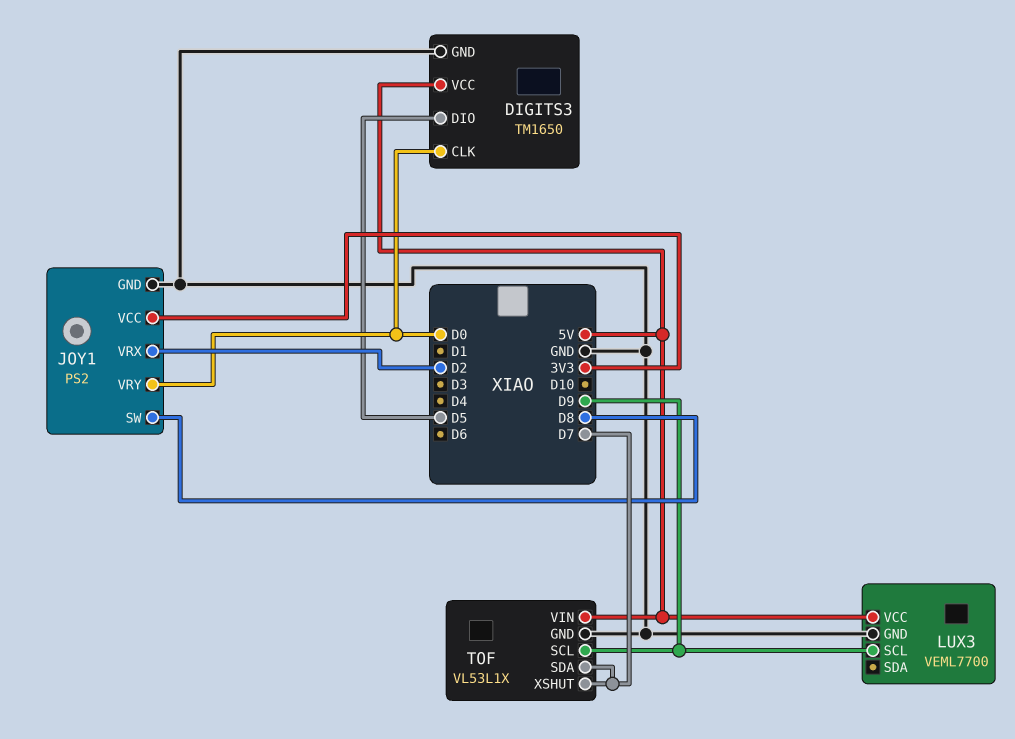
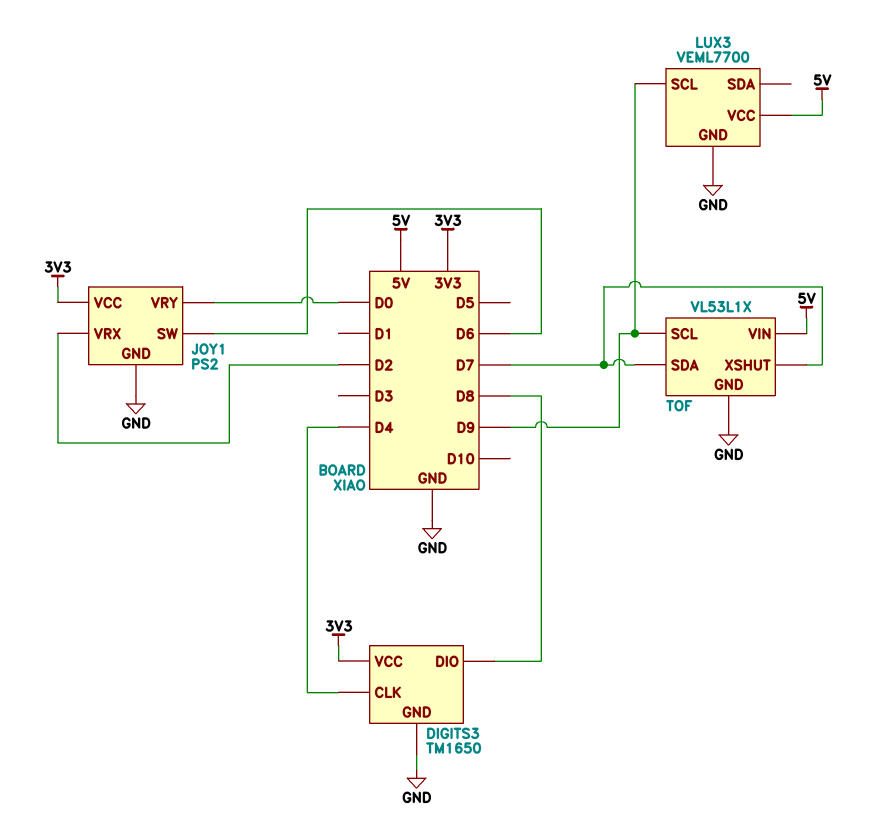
DIGITS3 pin CLK: D0 -> D4
DIGITS3 pin DIO: D5 -> D8
DIGITS3 pin VCC: 5V -> 3V3
JOY1 pin SW: D8 -> D6

